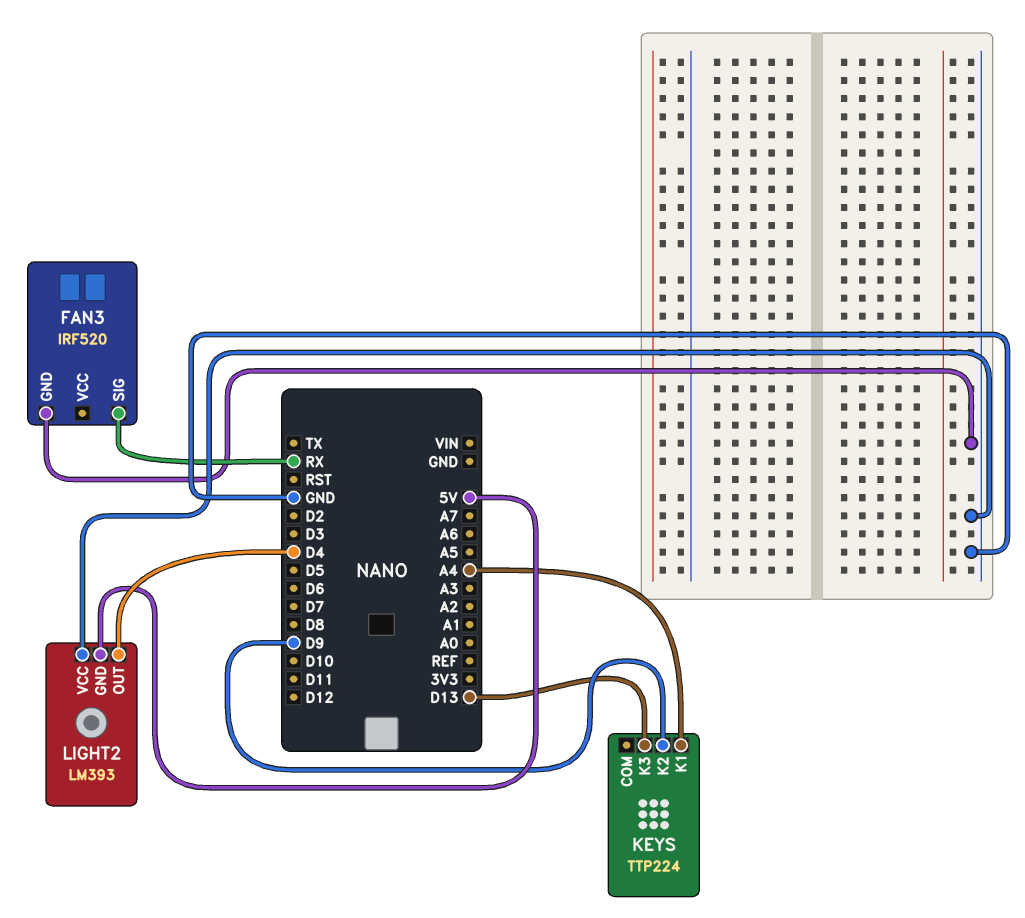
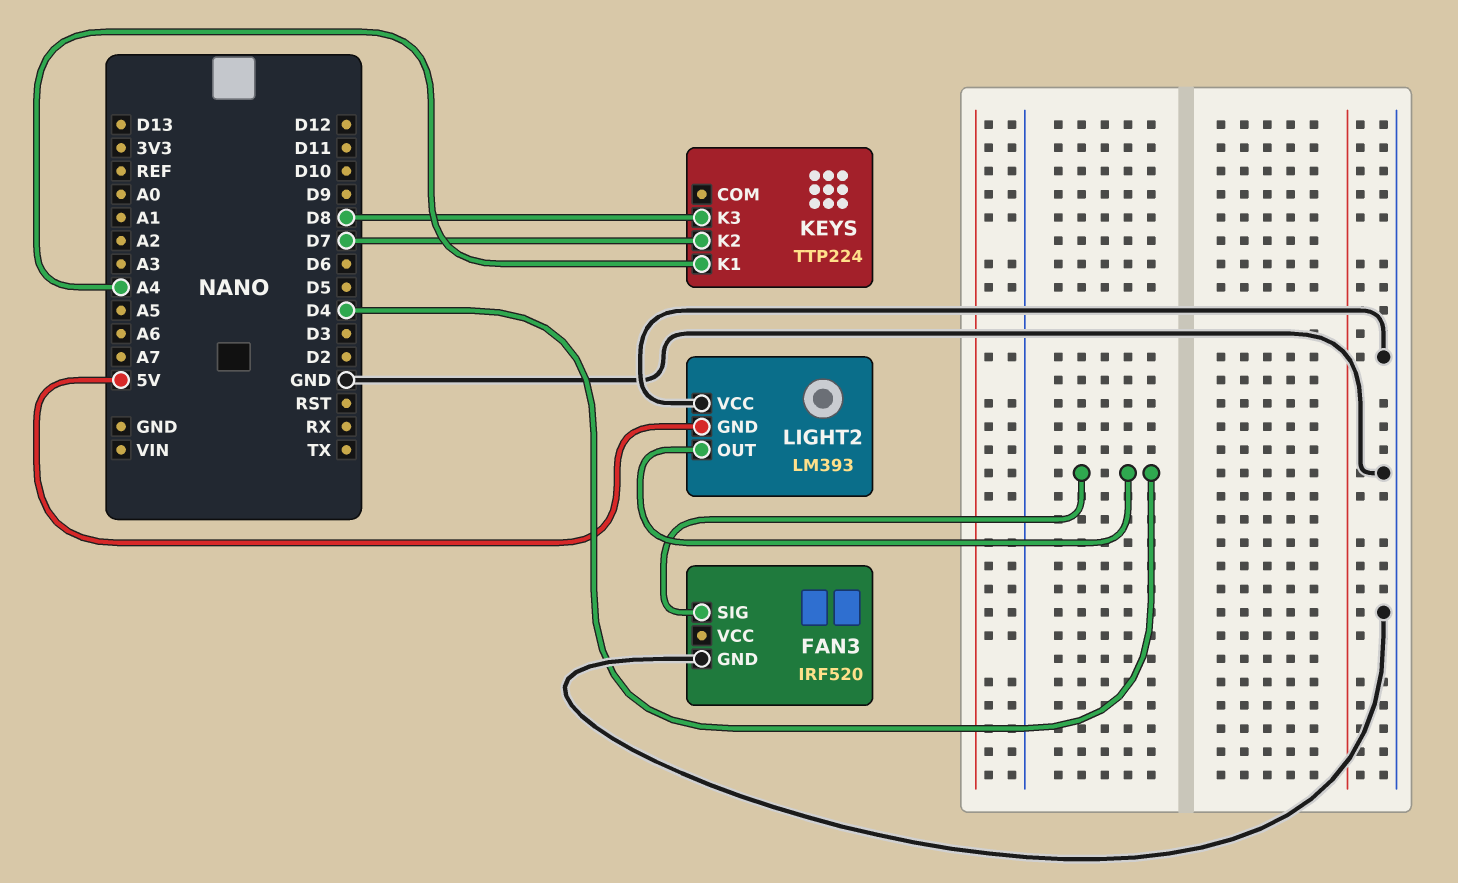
FAN3 pin SIG: RX -> D4
KEYS pin K2: D9 -> D7
KEYS pin K3: D13 -> D8

